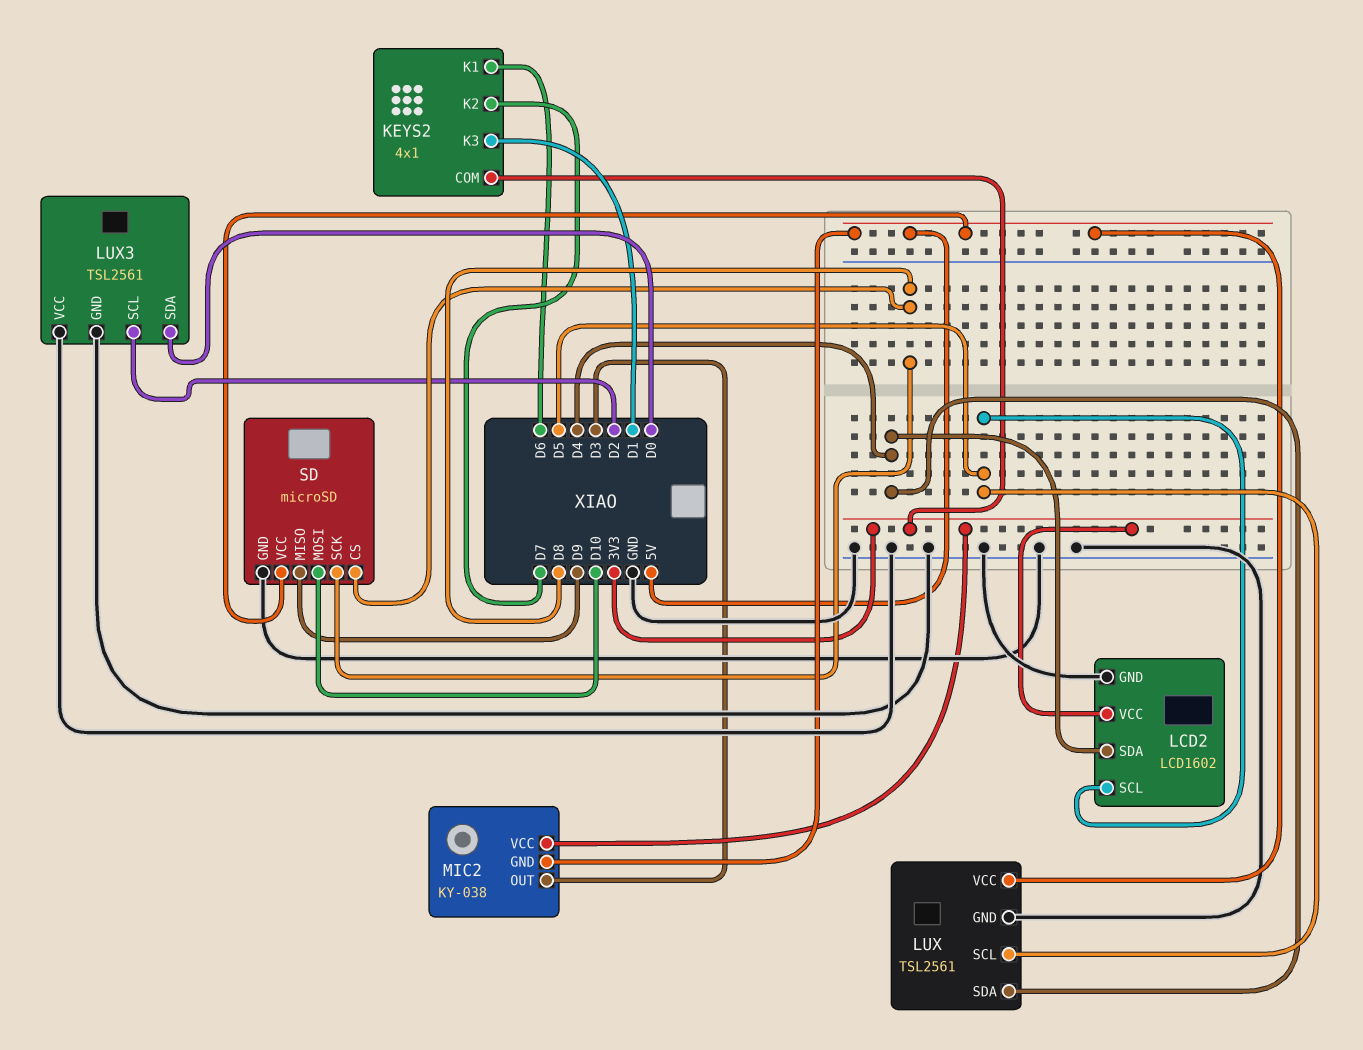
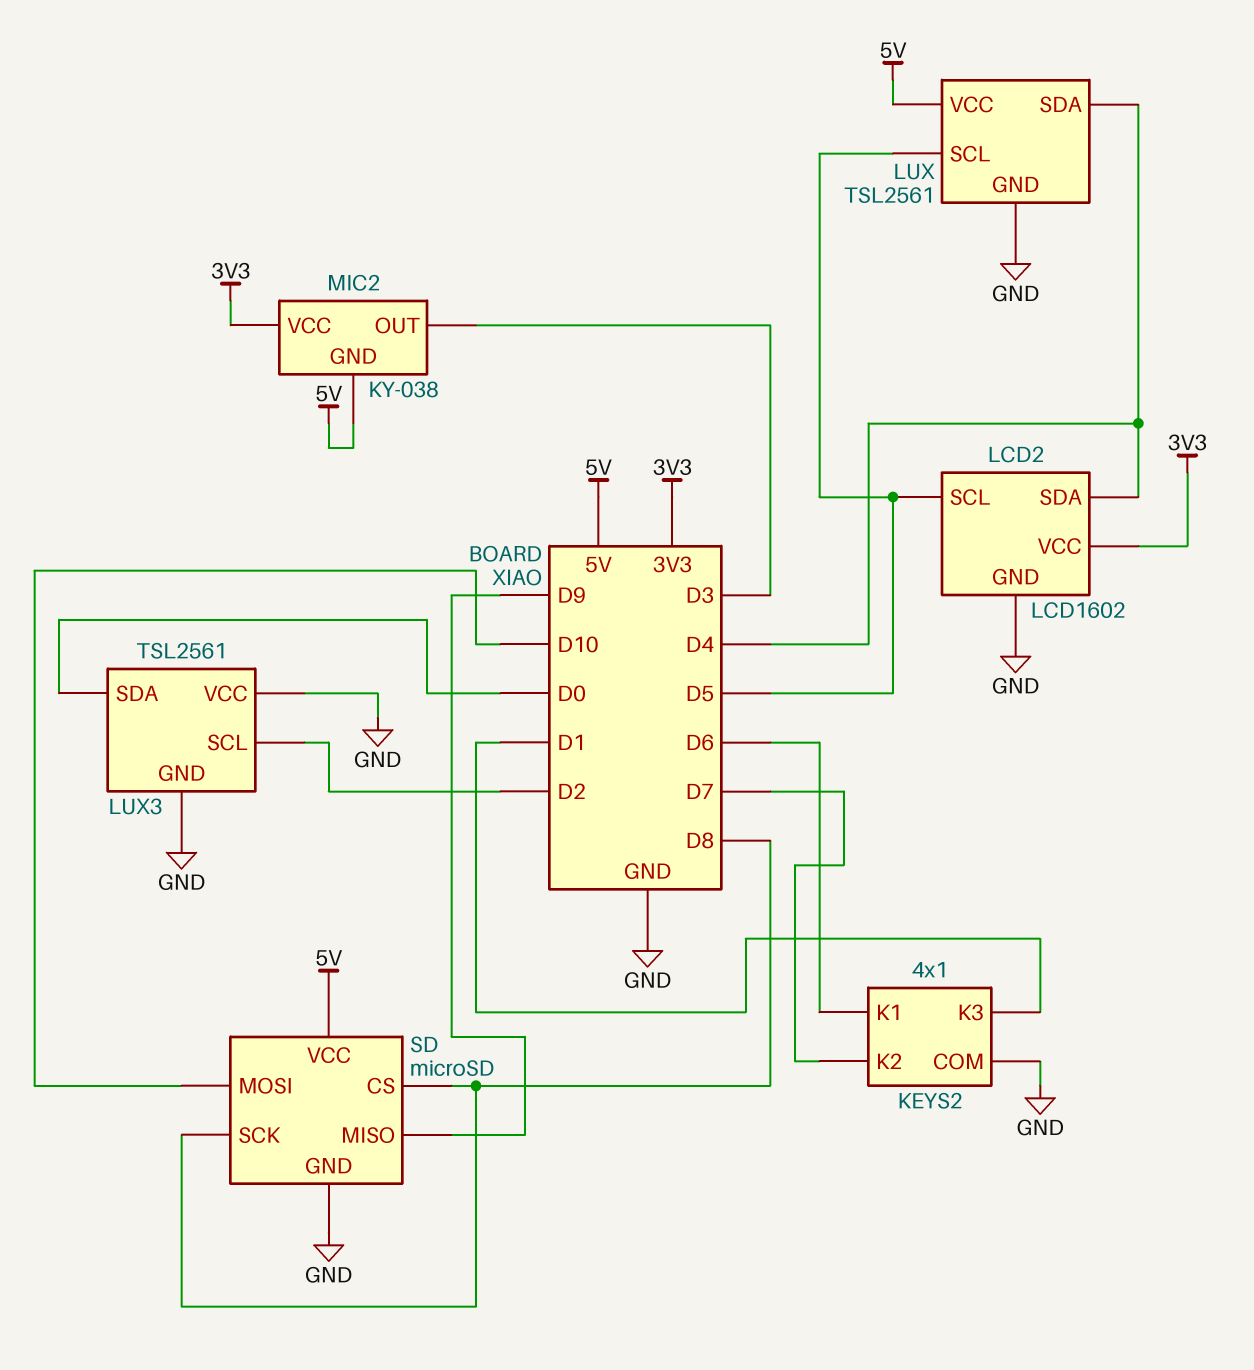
KEYS2 pin COM: 3V3 -> GND

